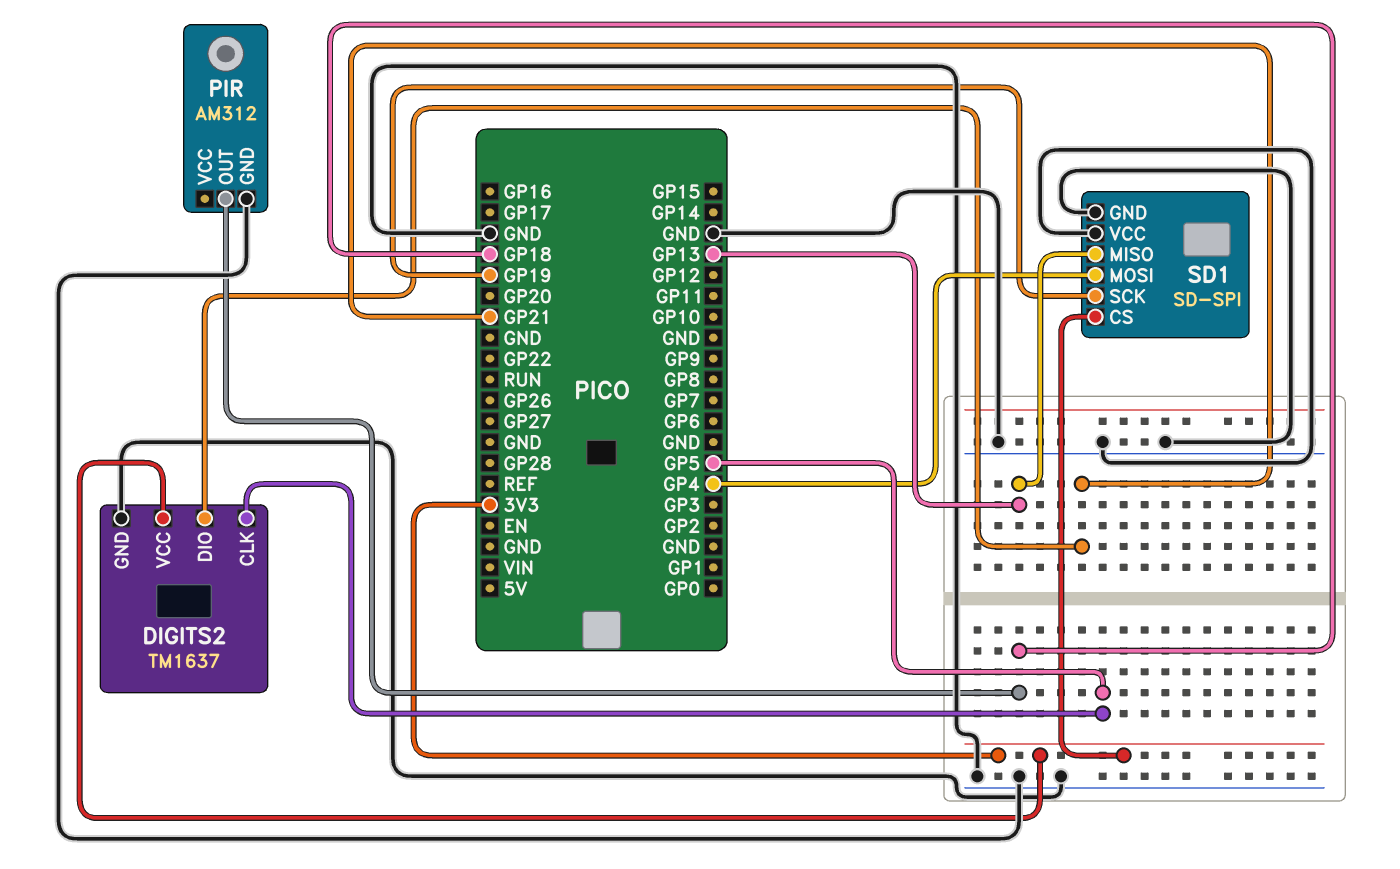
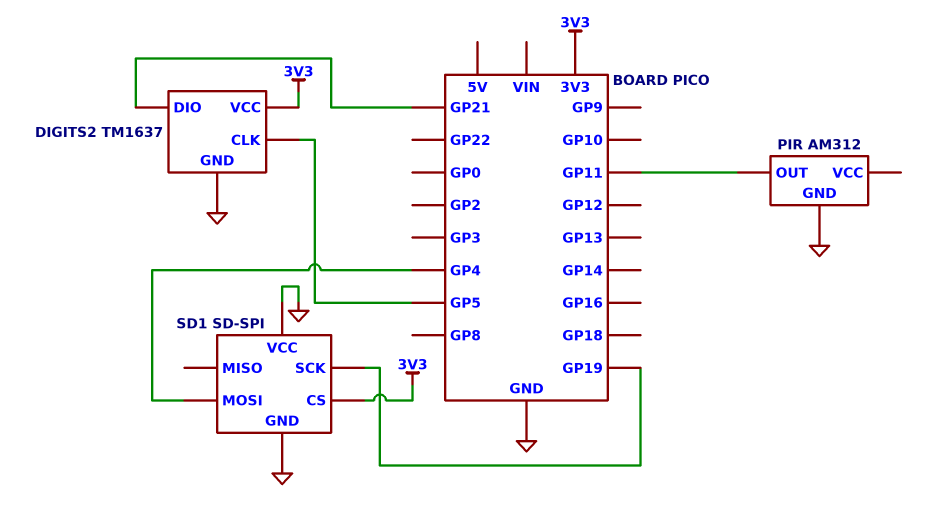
PIR pin OUT: GP18 -> GP11
SD1 pin MISO: GP13 -> none

